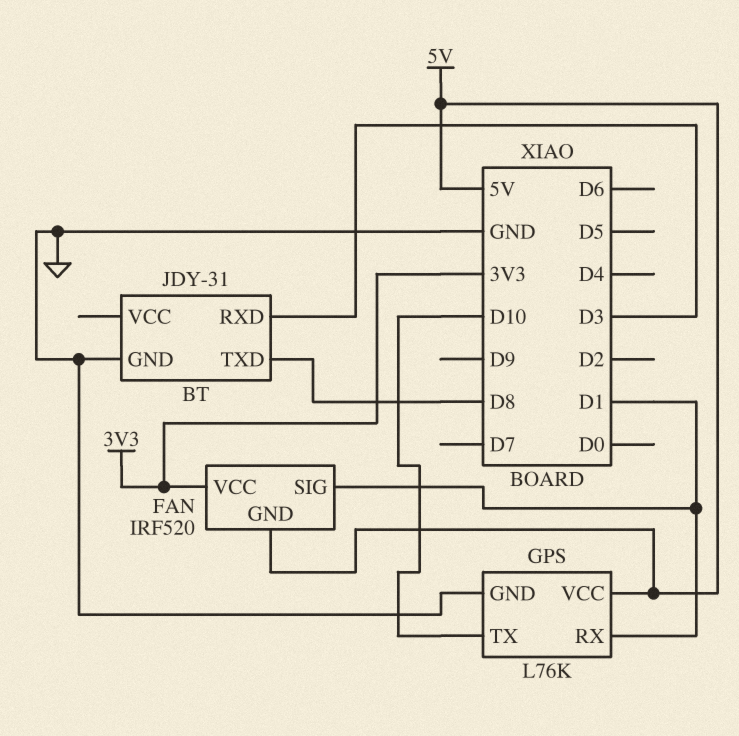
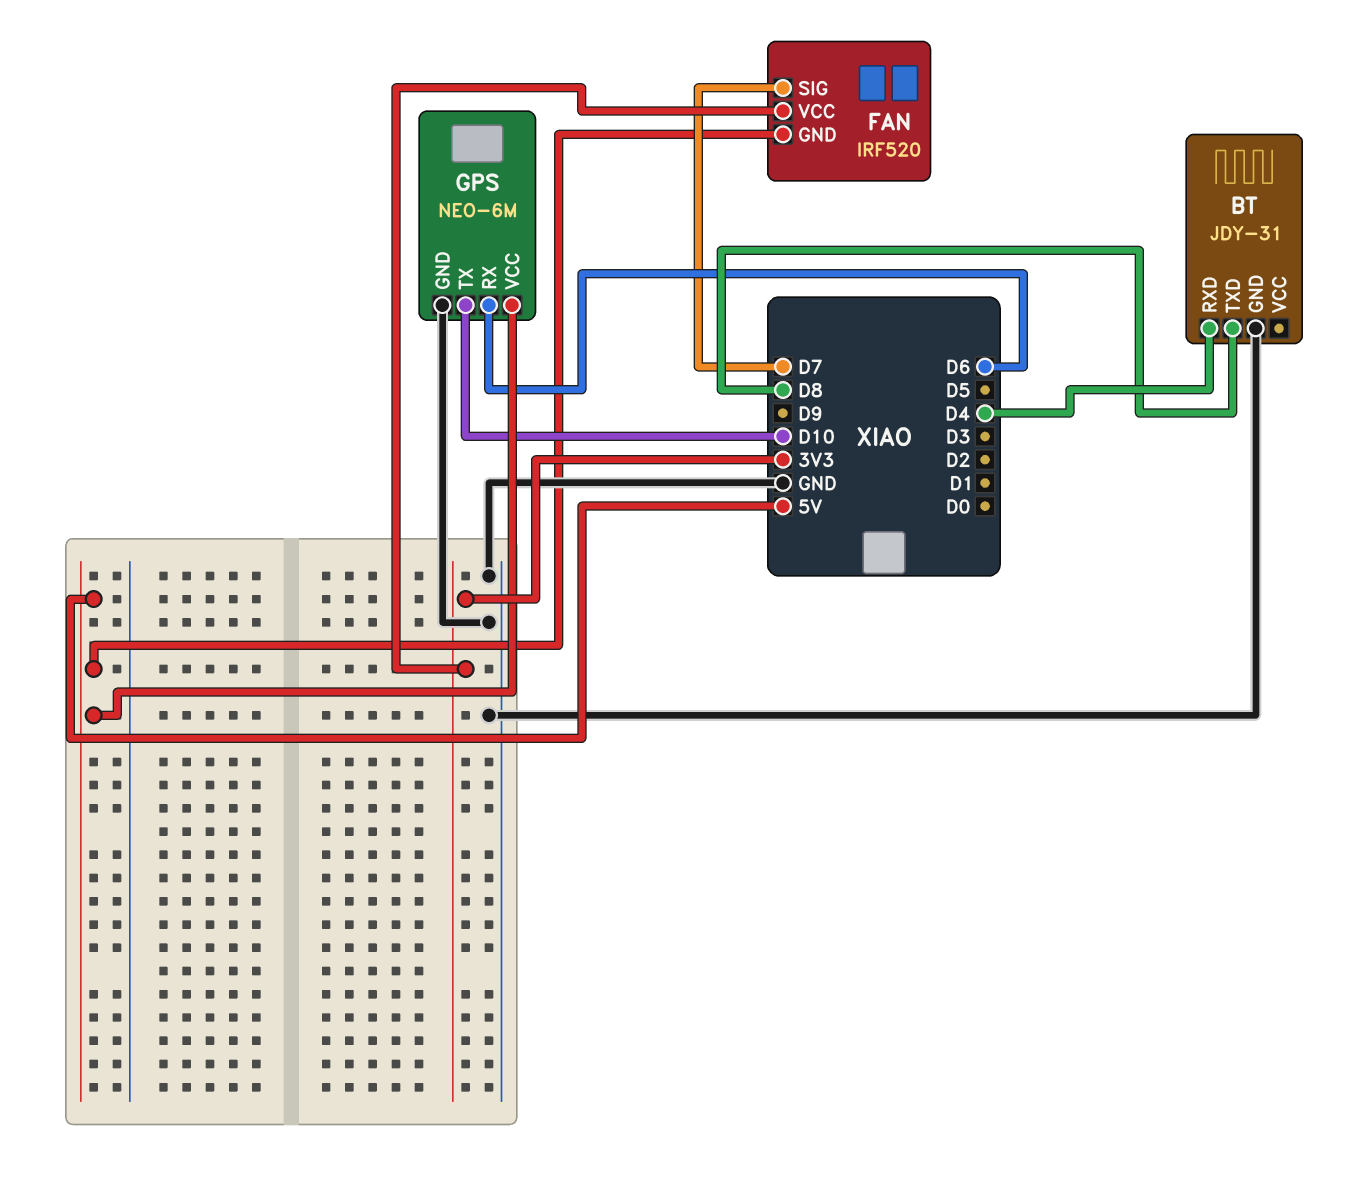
BT pin RXD: D3 -> D4
FAN pin SIG: D1 -> D7
GPS: L76K -> NEO-6M
GPS pin RX: D1 -> D6

